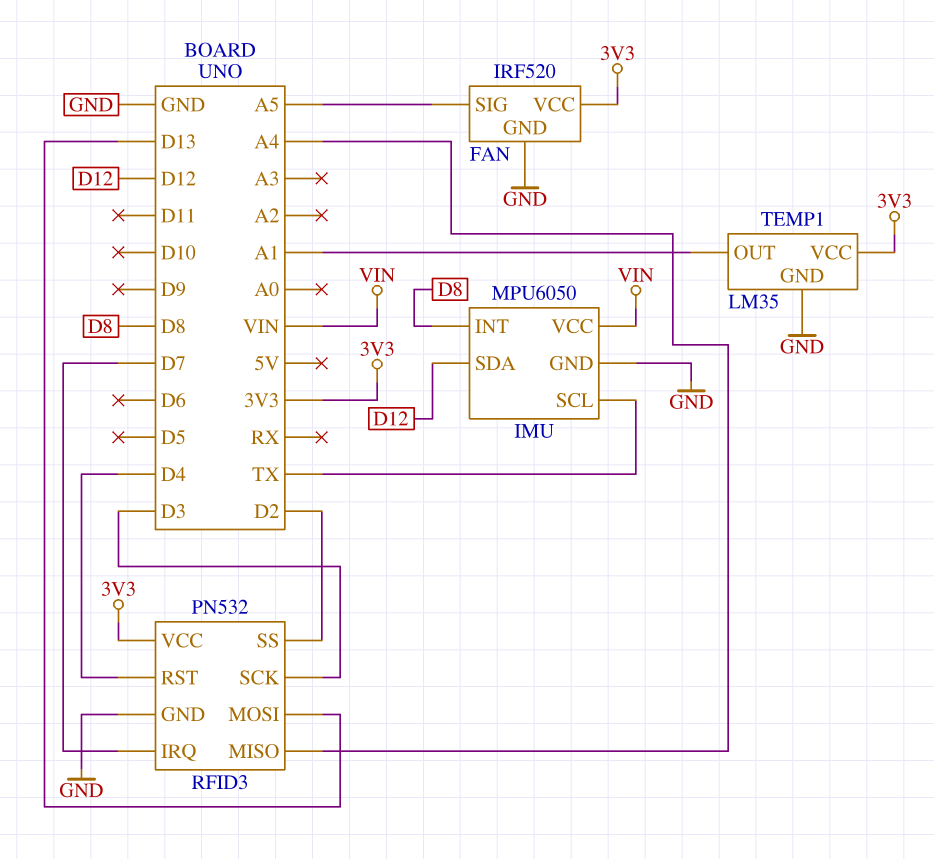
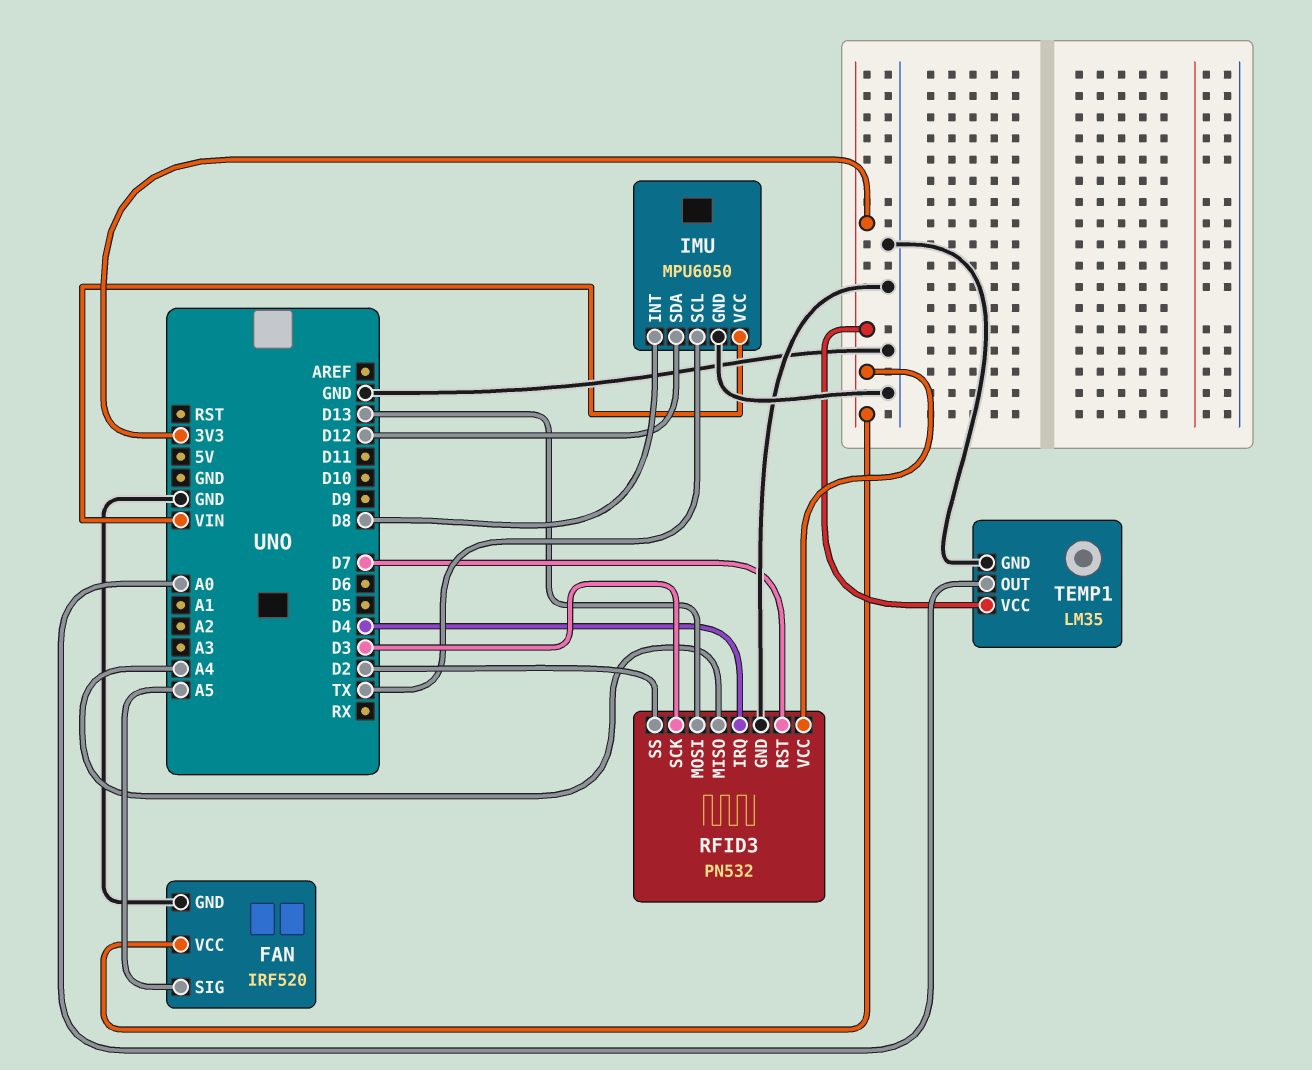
RFID3 pin IRQ: D7 -> D4
RFID3 pin RST: D4 -> D7
TEMP1 pin OUT: A1 -> A0

